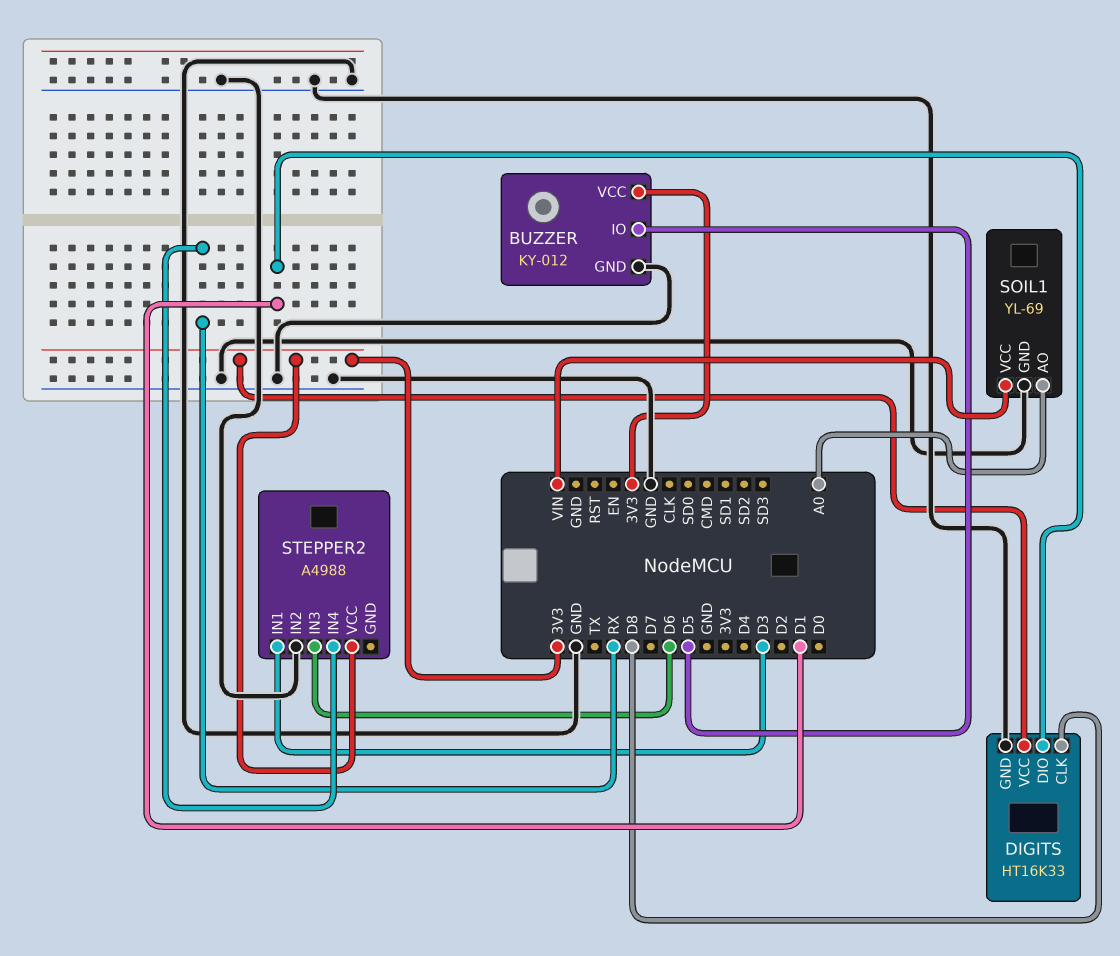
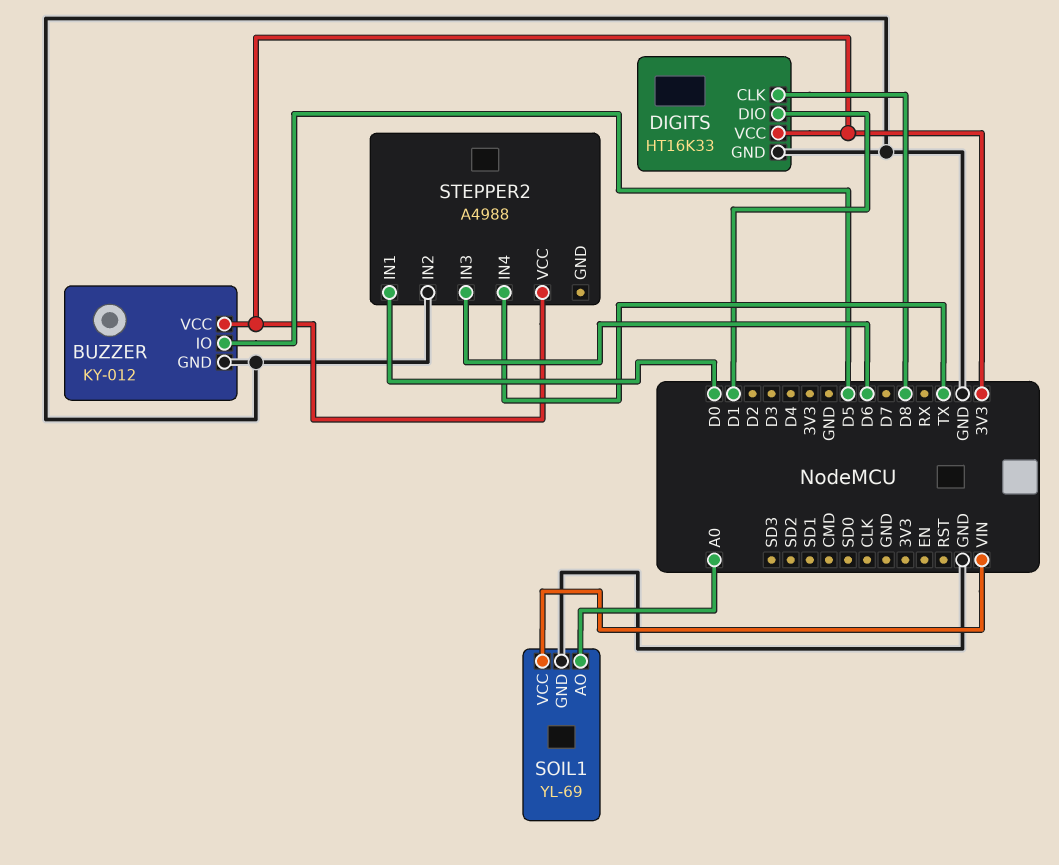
STEPPER2 pin IN1: D3 -> D0
STEPPER2 pin IN4: RX -> TX

